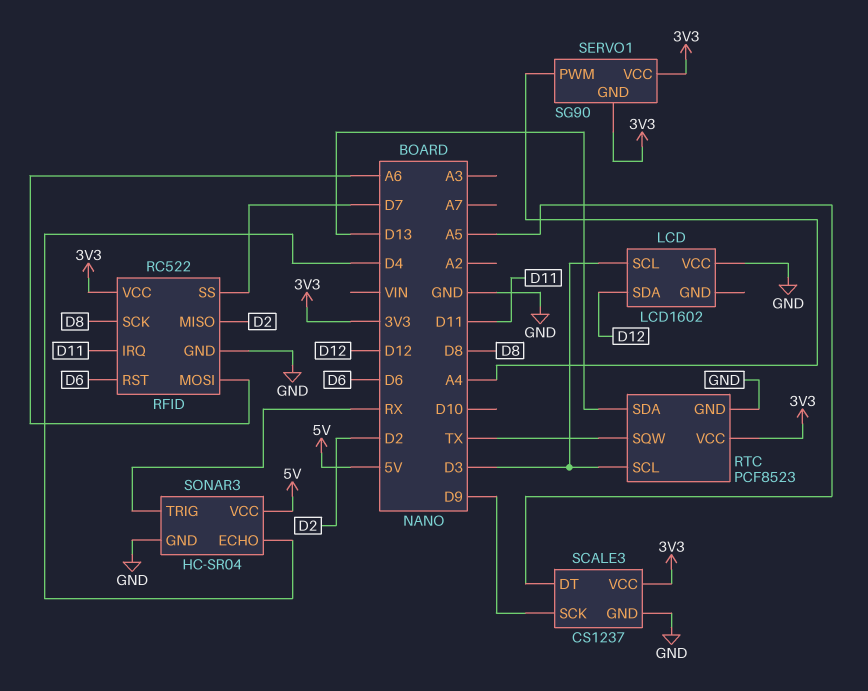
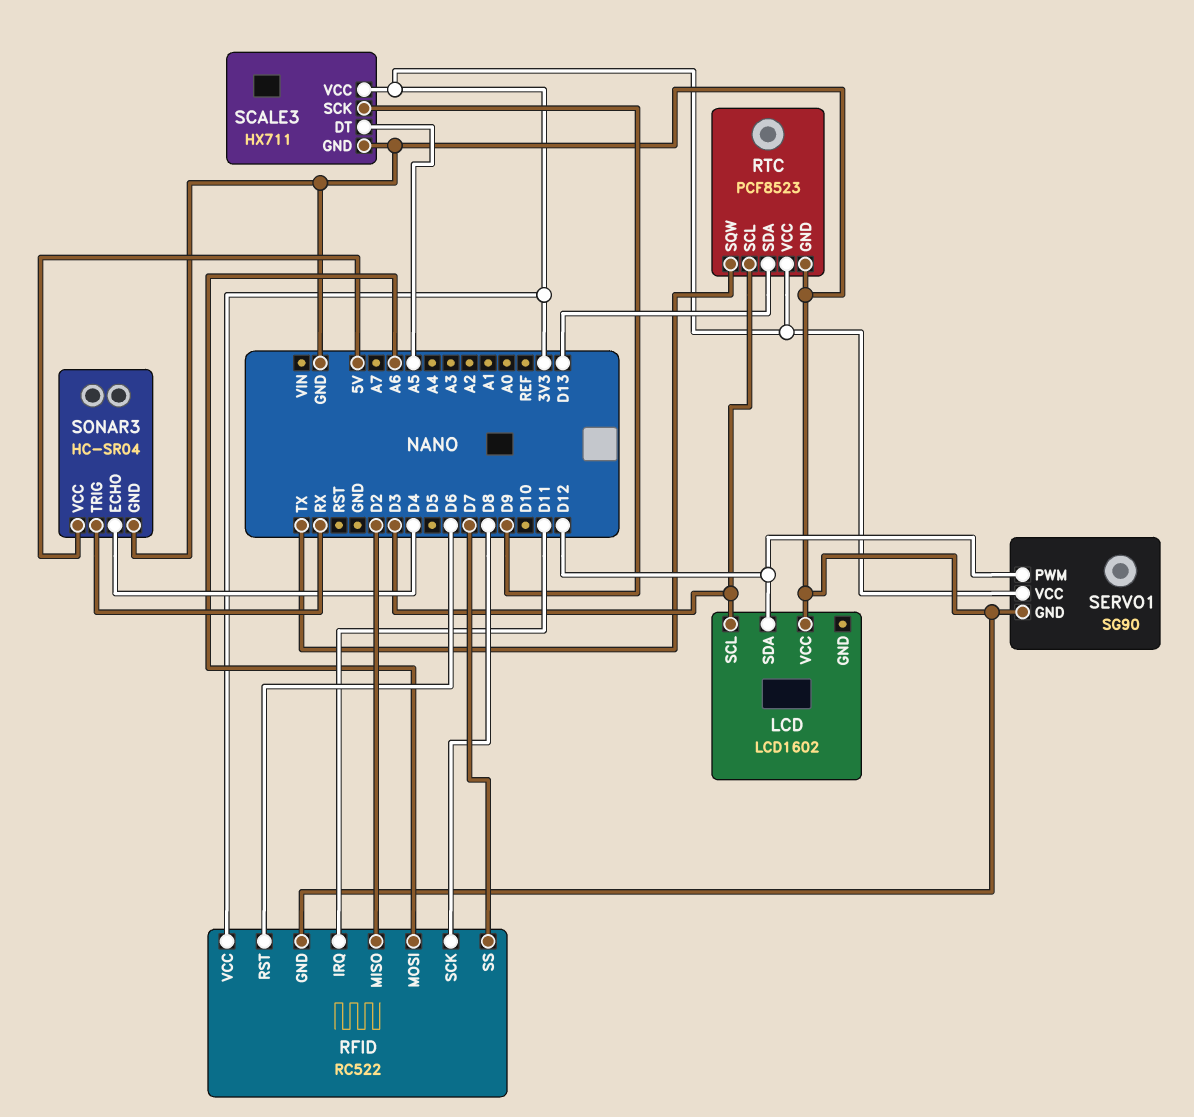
SCALE3: CS1237 -> HX711
SERVO1 pin GND: 3V3 -> GND
SERVO1 pin PWM: A4 -> D12

